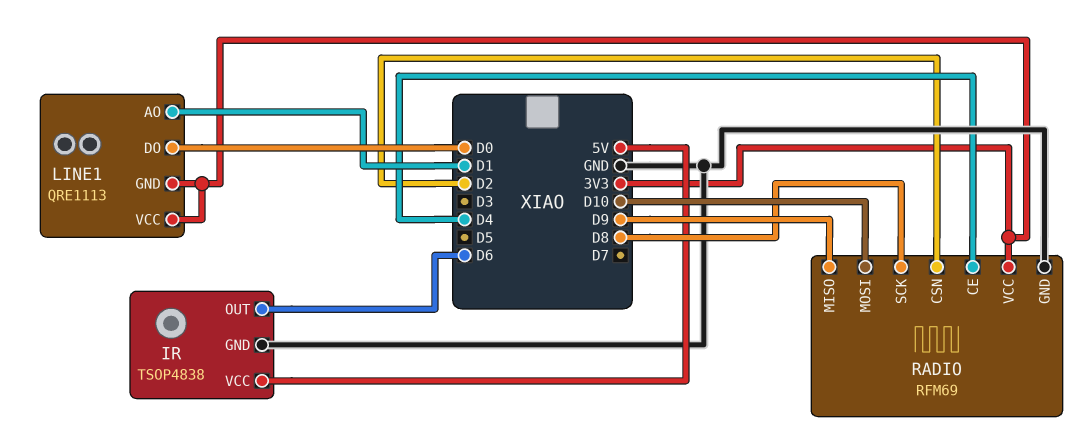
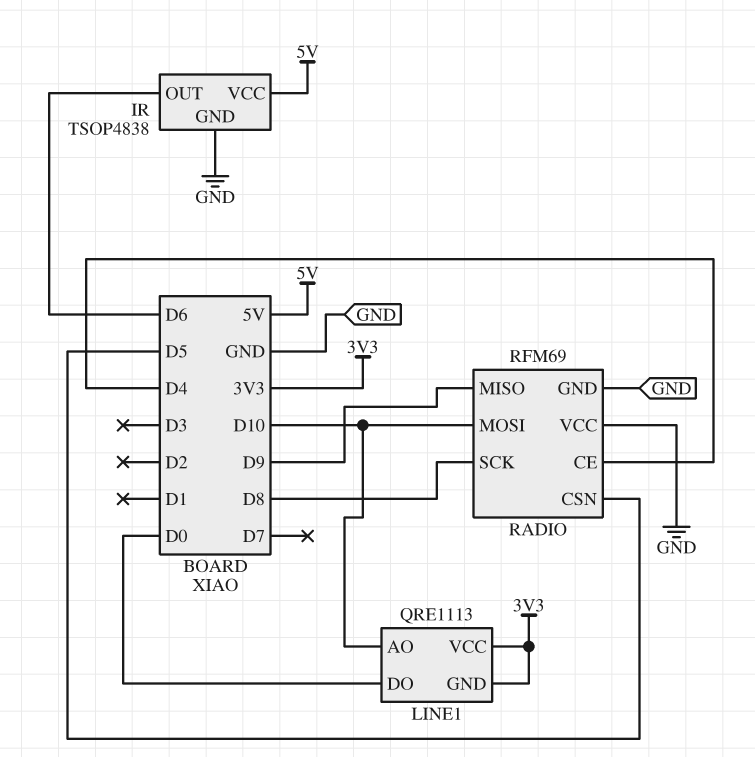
LINE1 pin AO: D1 -> D10
RADIO pin CSN: D2 -> D5
RADIO pin VCC: 3V3 -> GND

